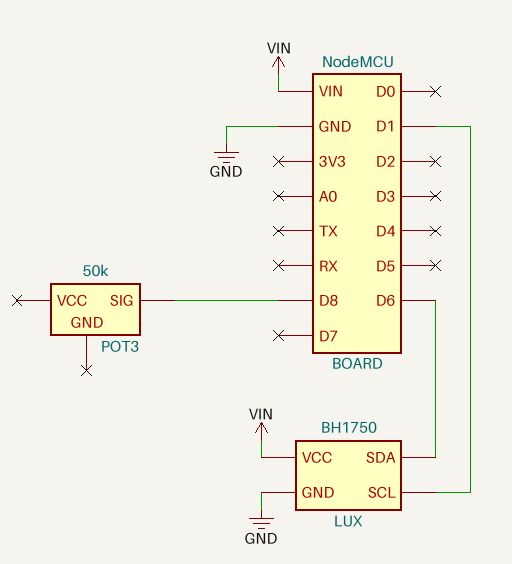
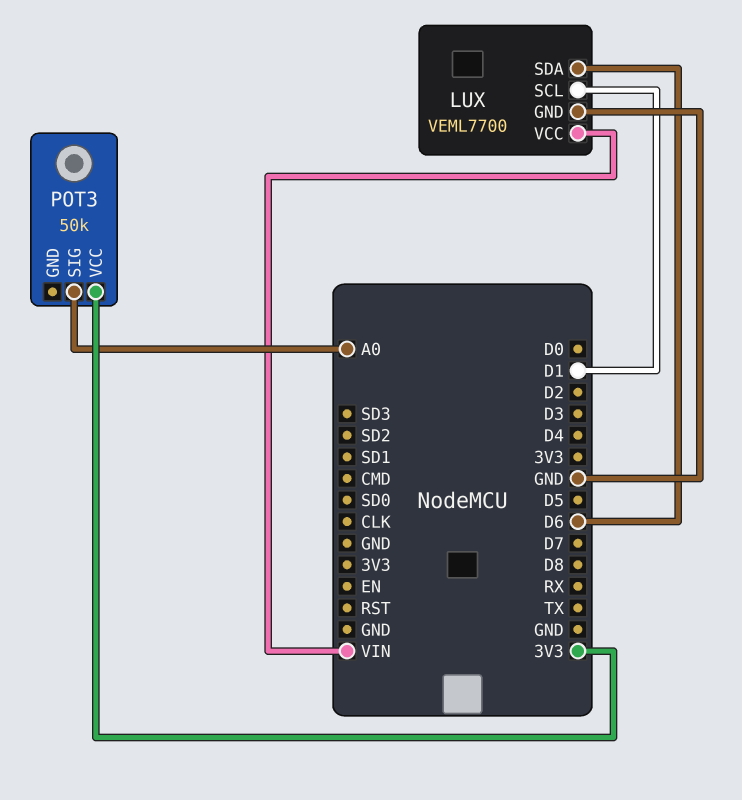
LUX: BH1750 -> VEML7700
POT3 pin SIG: D8 -> A0
POT3 pin VCC: none -> 3V3

